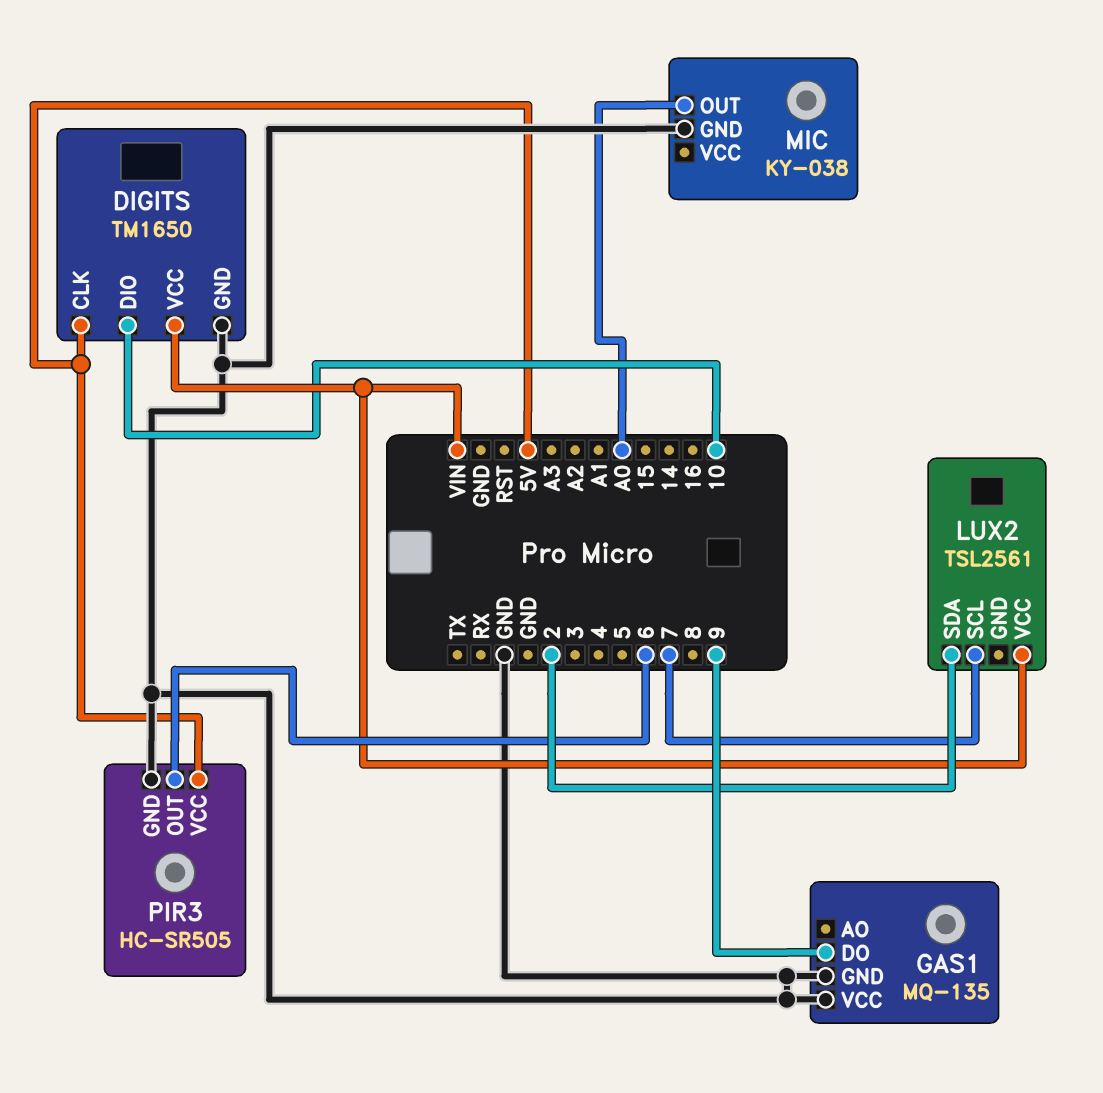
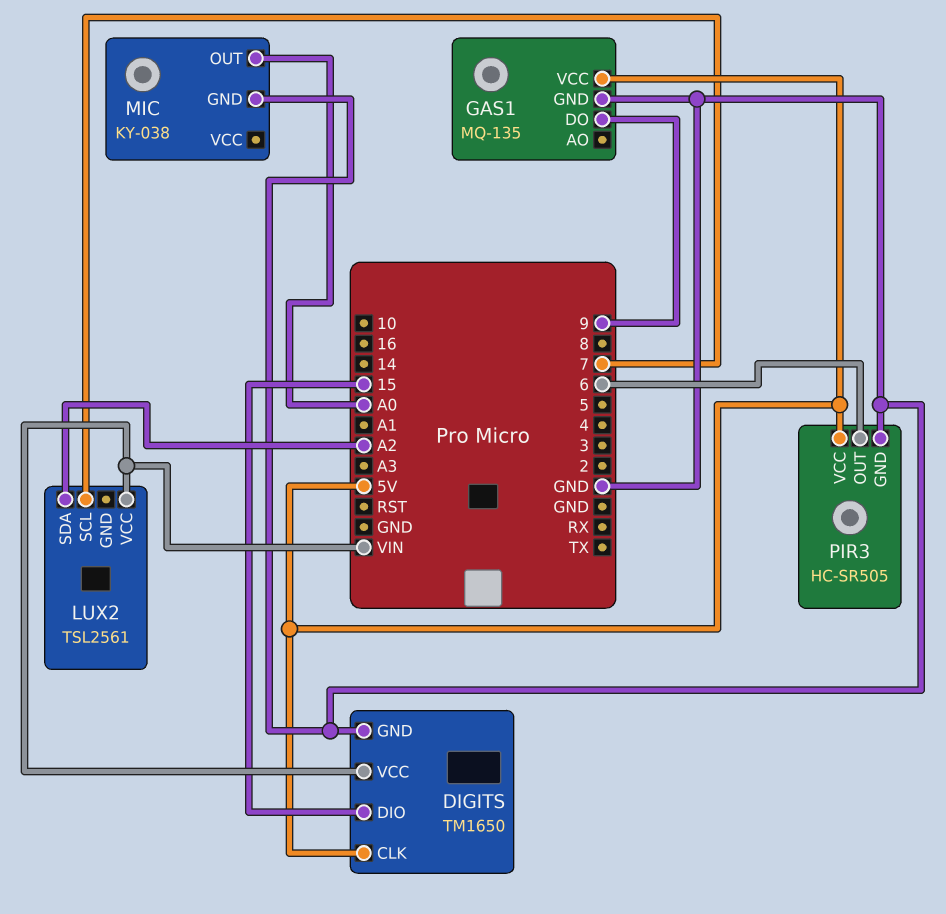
DIGITS pin DIO: 10 -> 15
GAS1 pin VCC: GND -> 5V
LUX2 pin SDA: 2 -> A2

